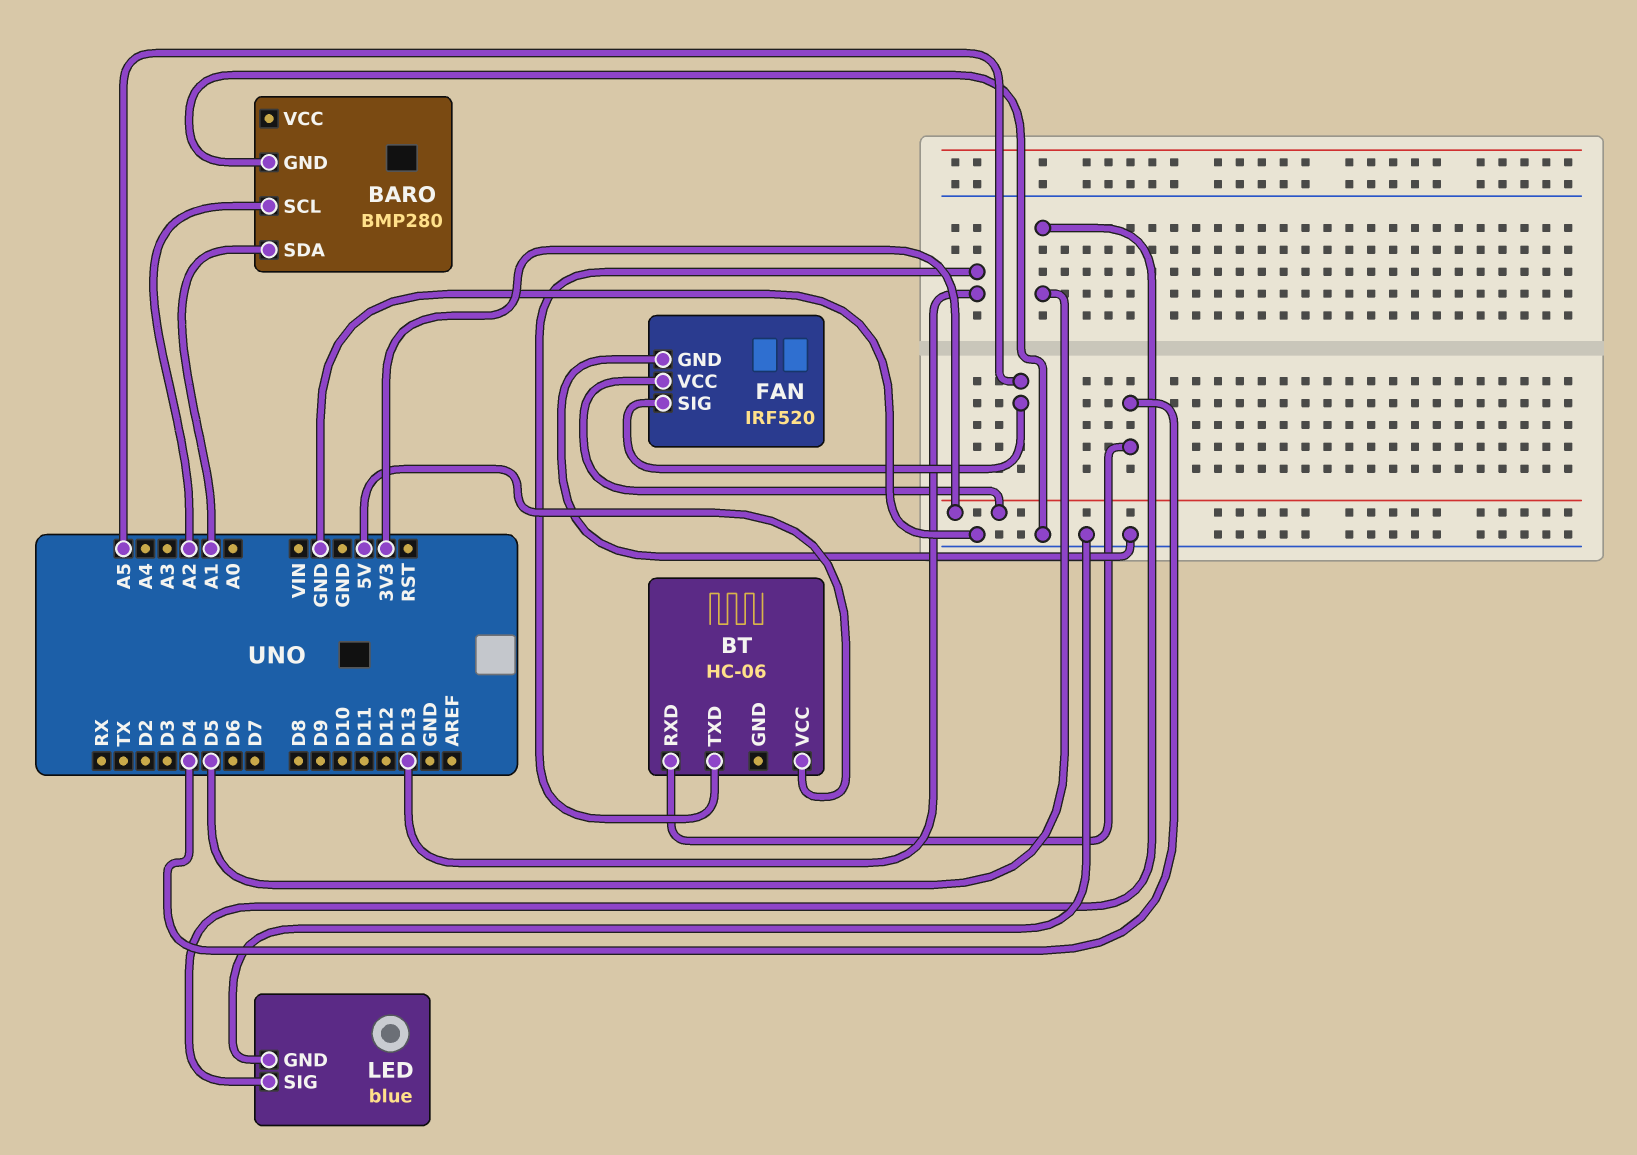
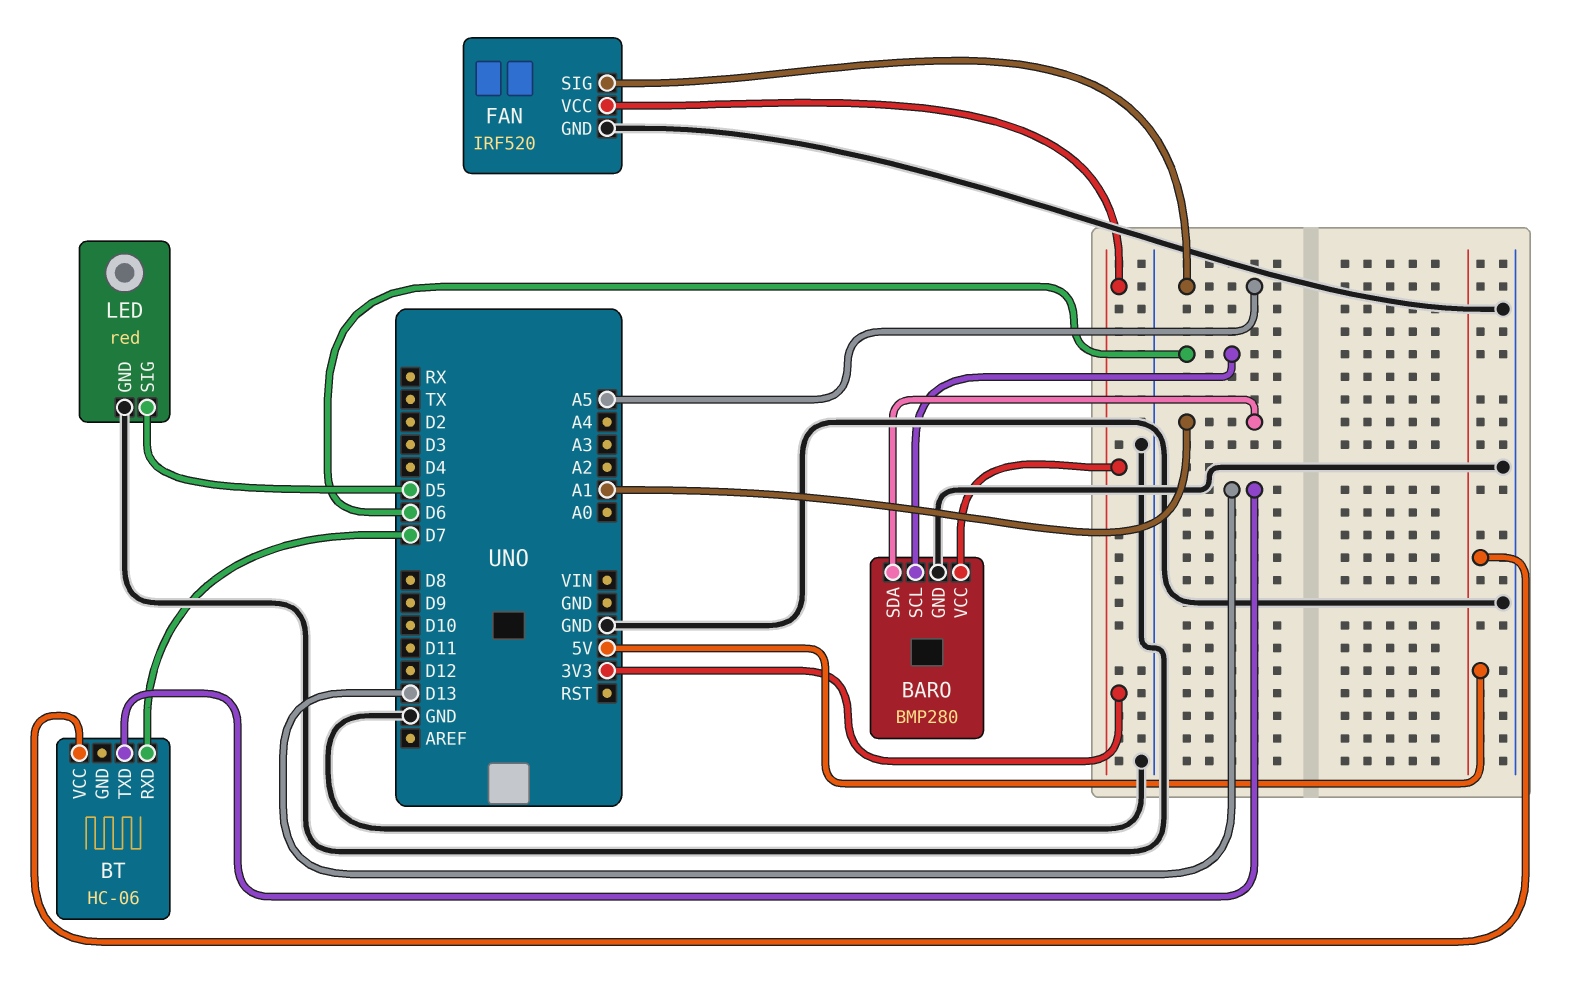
BARO pin SCL: A2 -> D6
BARO pin VCC: none -> 3V3
BT pin RXD: D4 -> D7
LED: blue -> red

